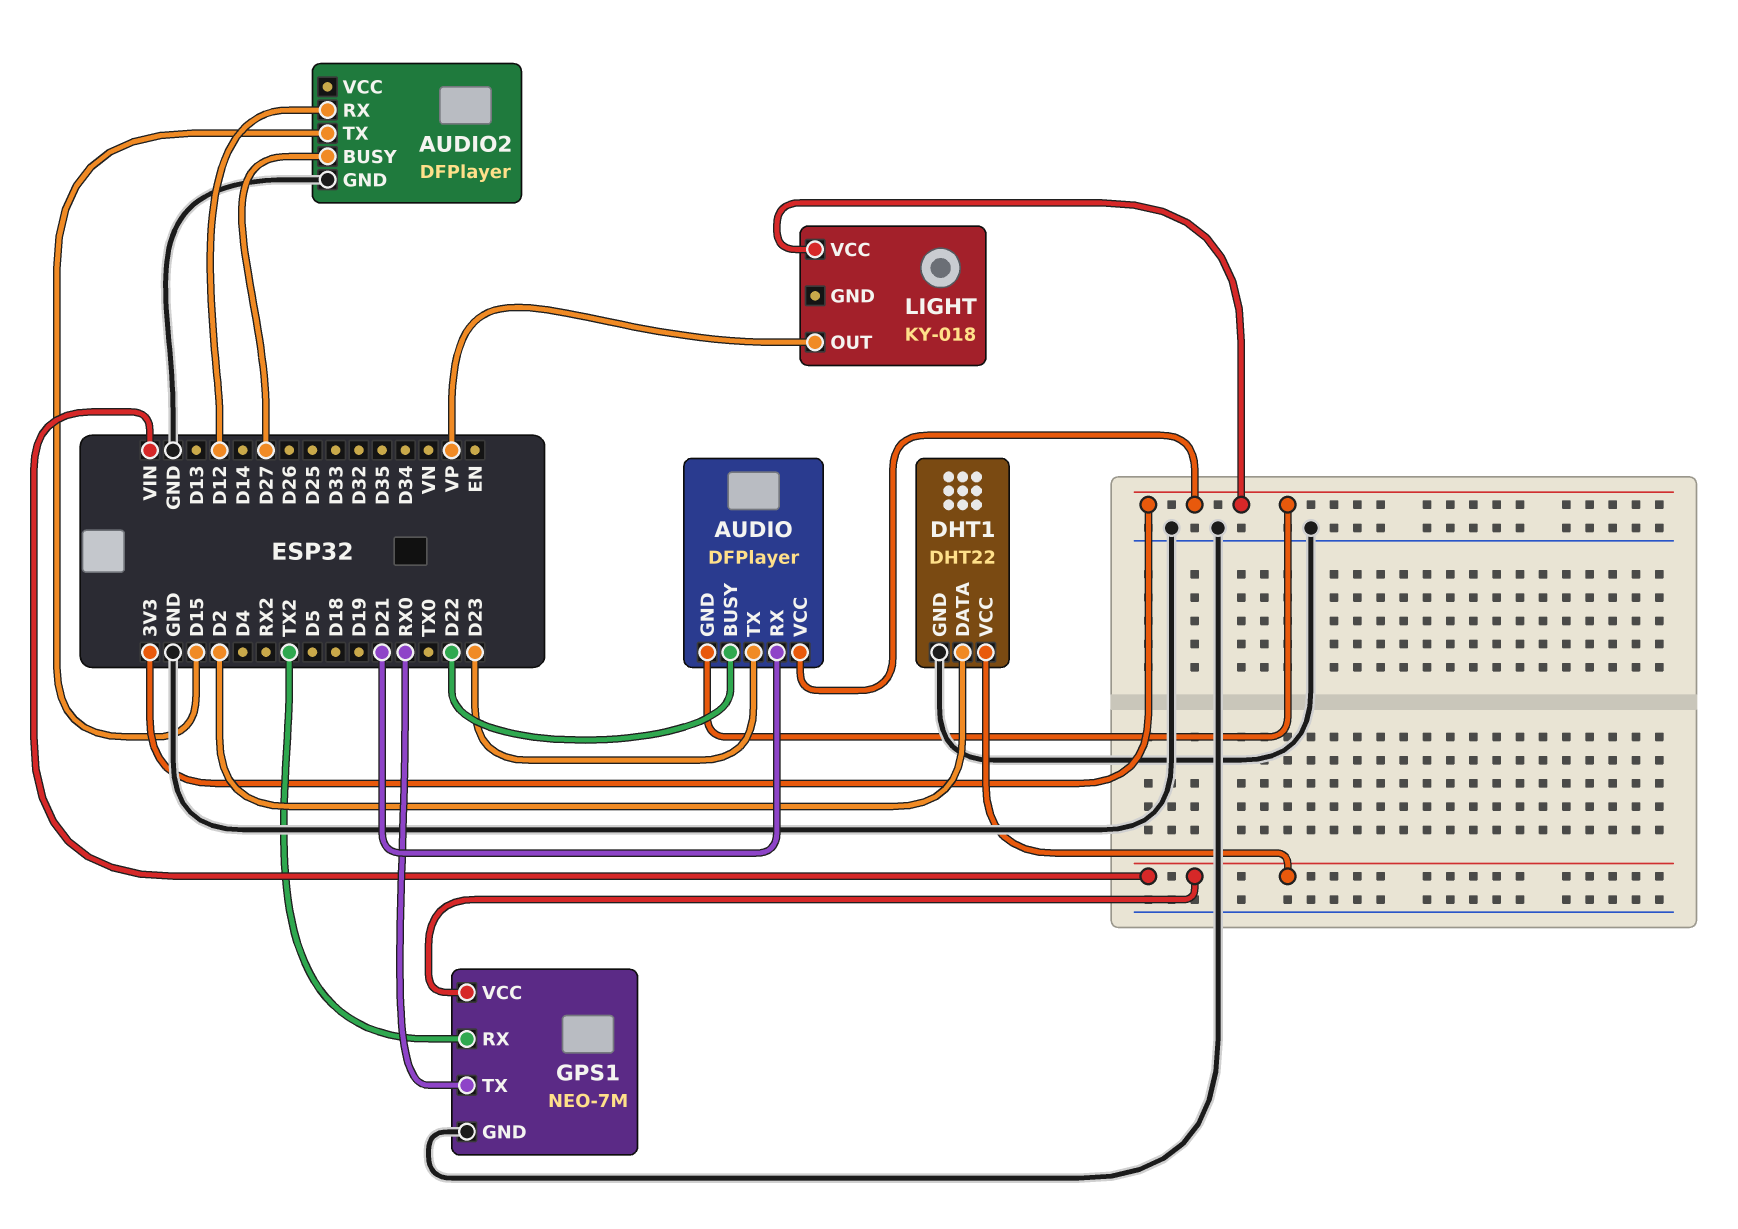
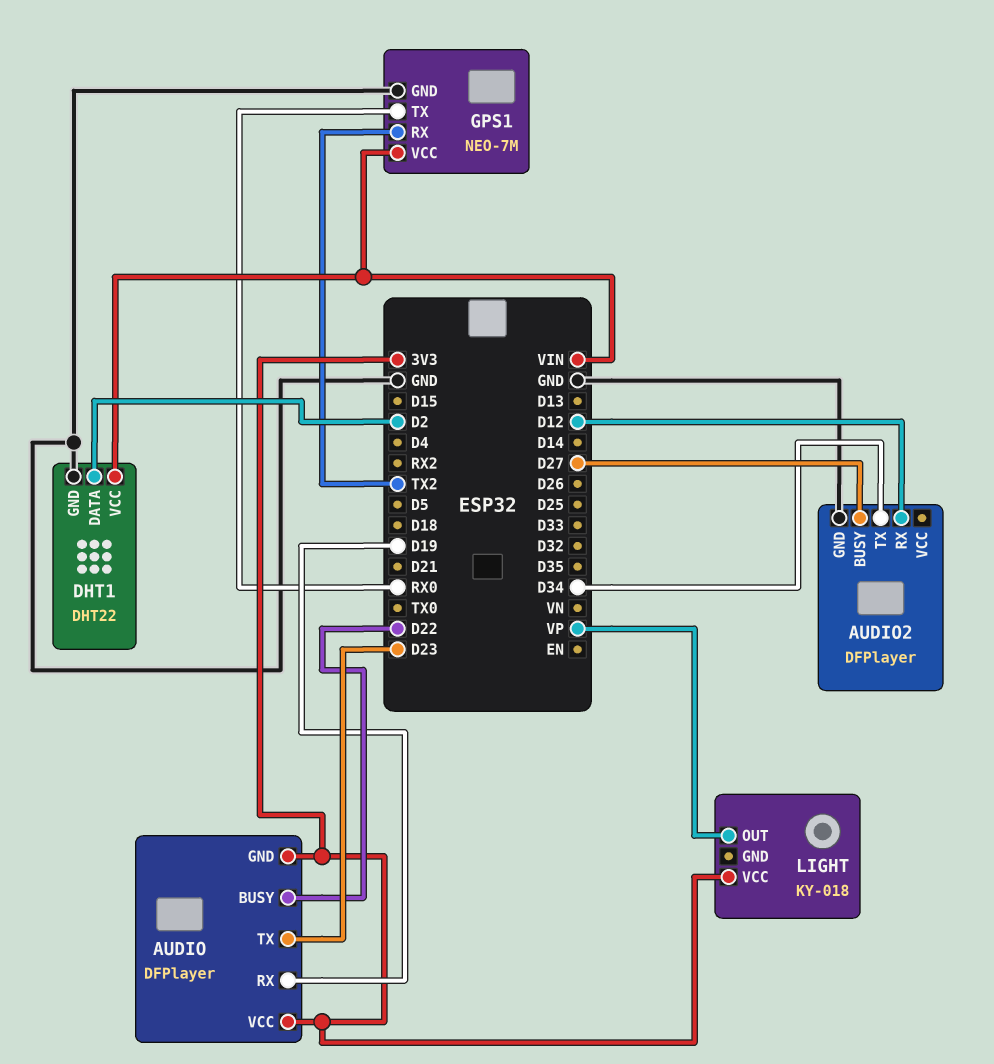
AUDIO pin RX: D21 -> D19
AUDIO2 pin TX: D15 -> D34

